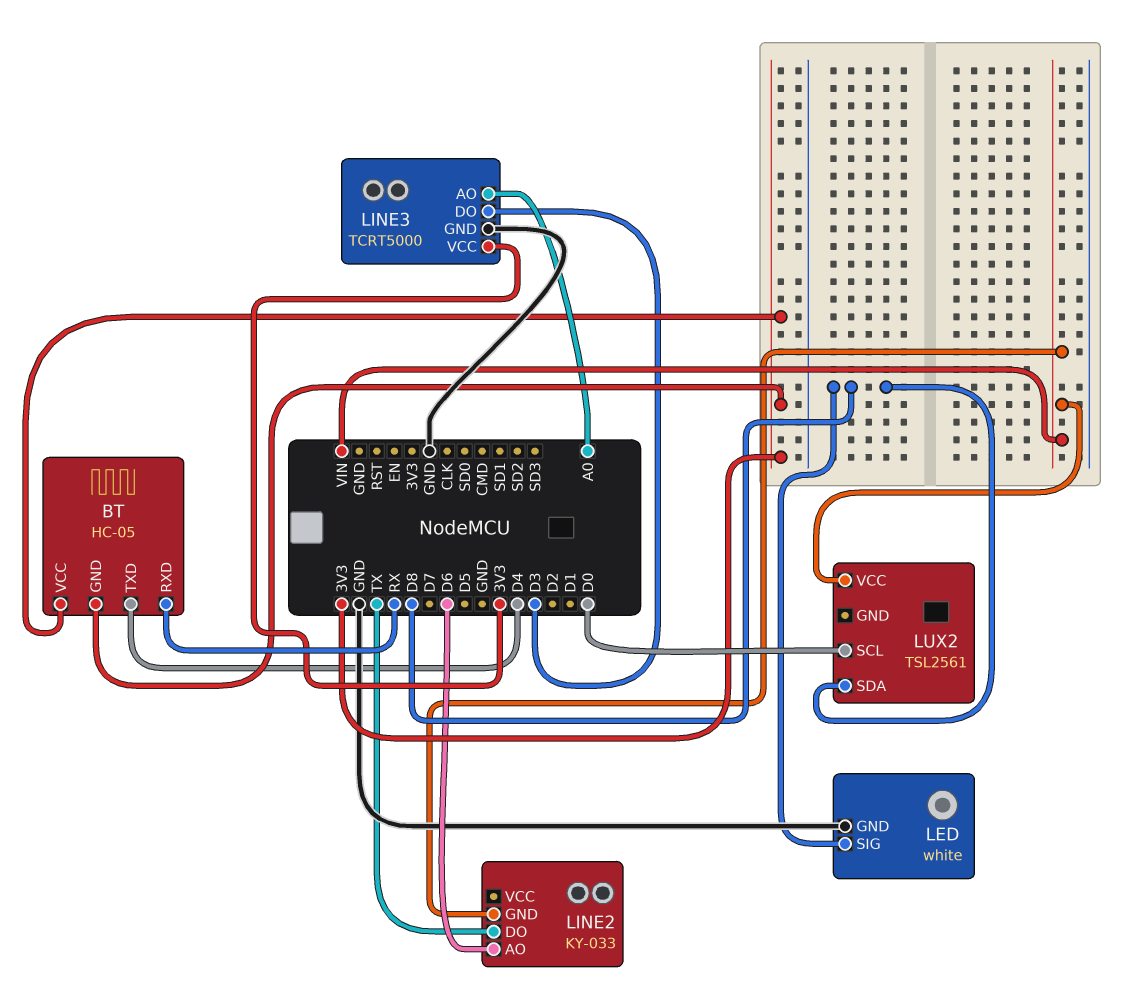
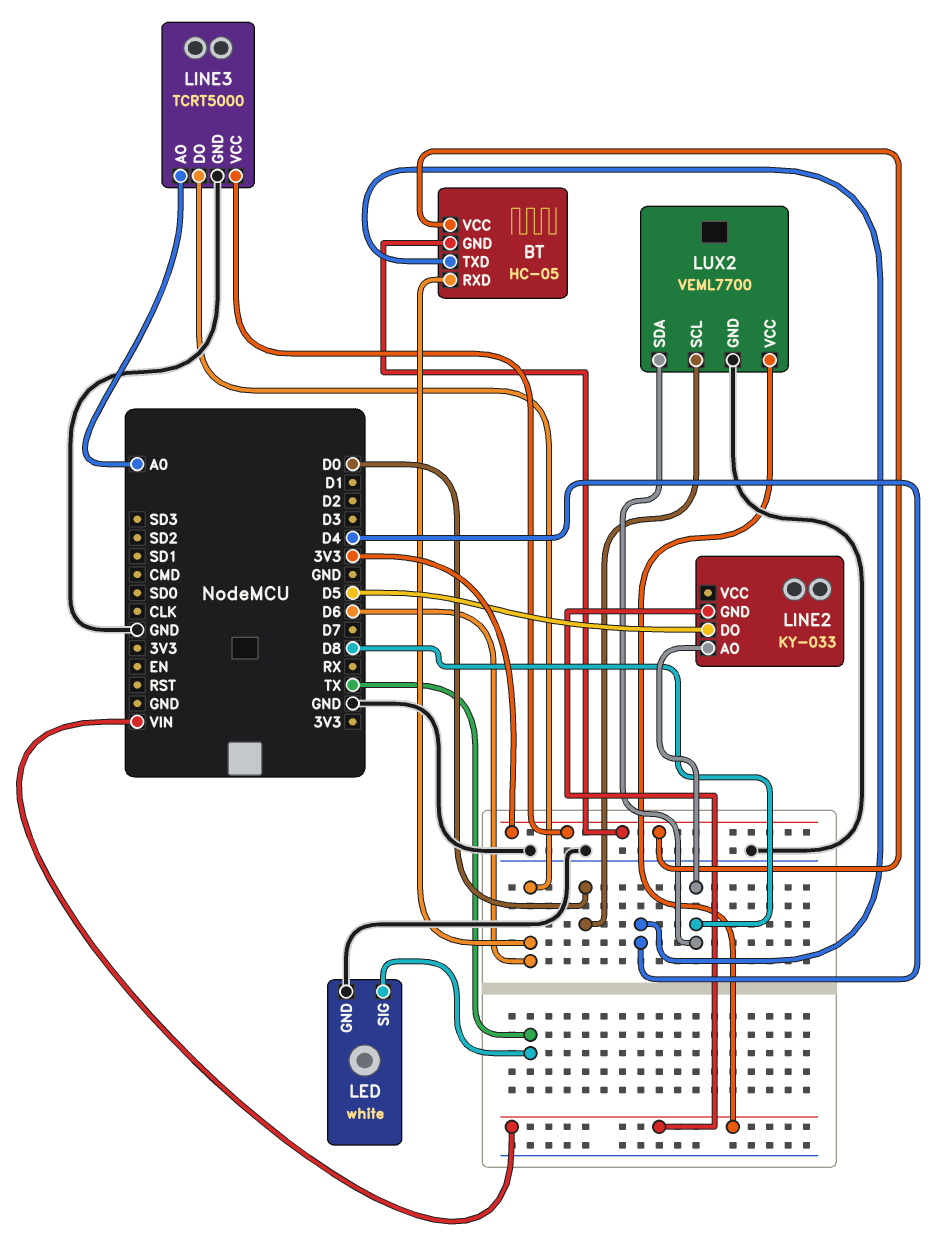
BT pin RXD: RX -> D6
LED pin SIG: D8 -> TX
LINE2 pin AO: D6 -> D8
LINE2 pin DO: TX -> D5
LINE3 pin DO: D3 -> D6
LUX2: TSL2561 -> VEML7700
LUX2 pin GND: none -> GND

